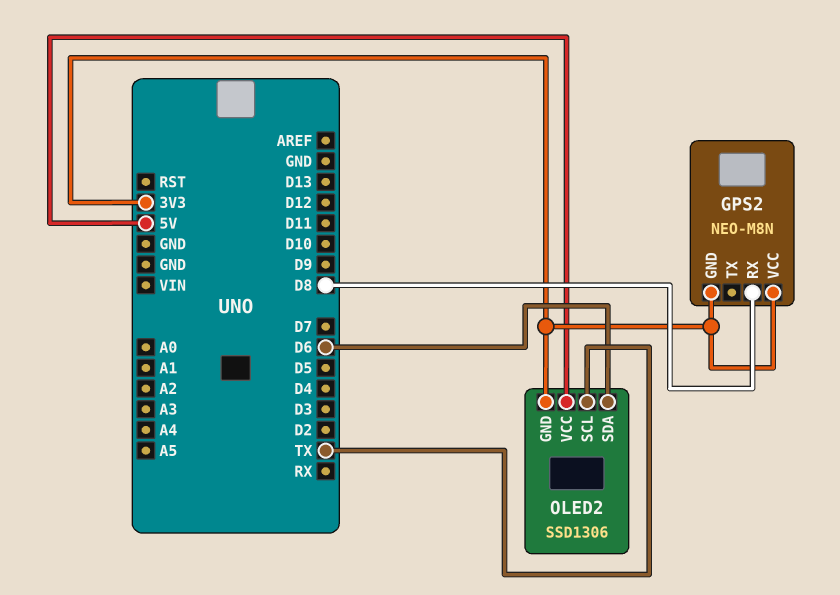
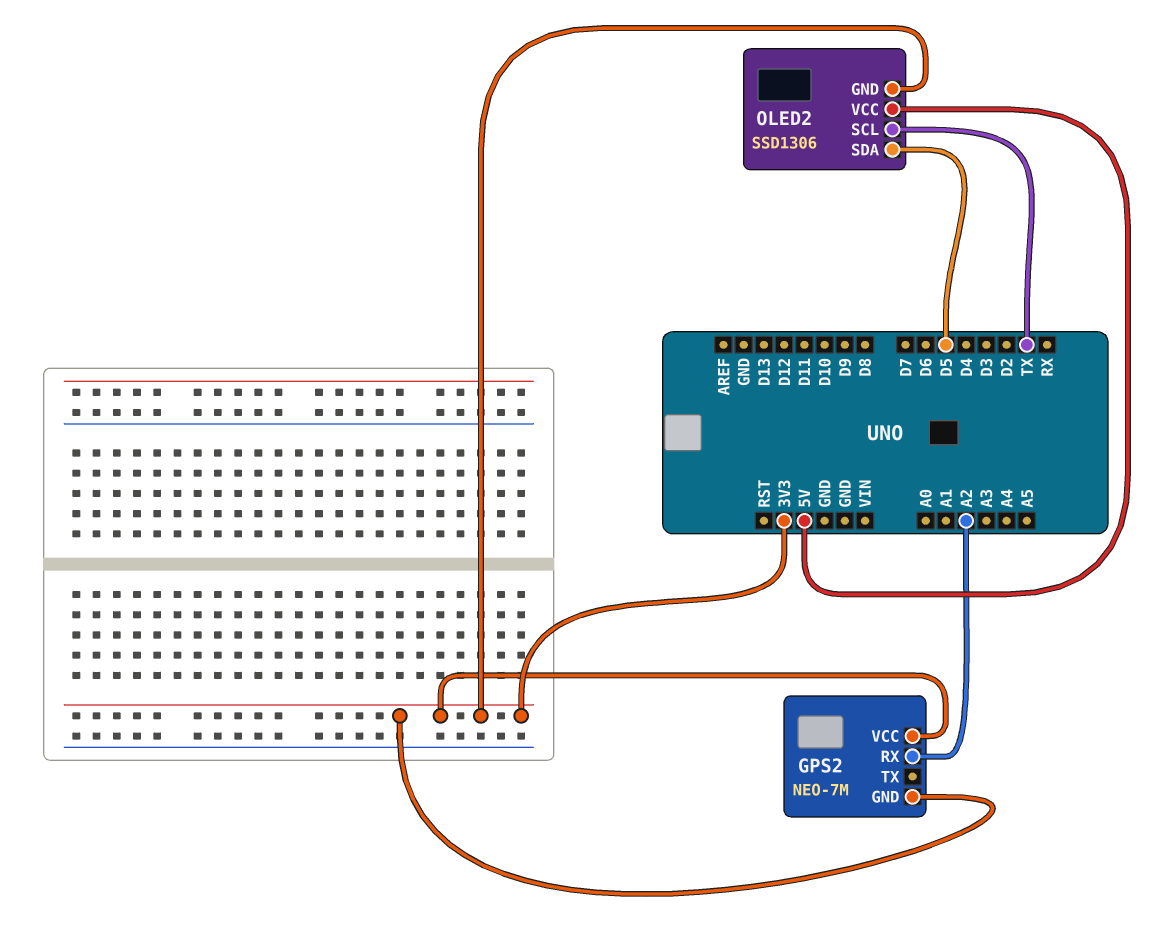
GPS2: NEO-M8N -> NEO-7M
GPS2 pin RX: D8 -> A2
OLED2 pin SDA: D6 -> D5

